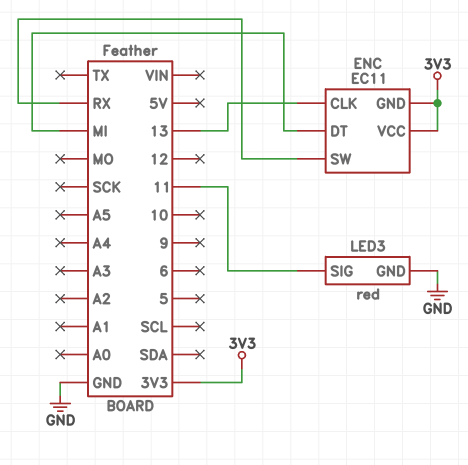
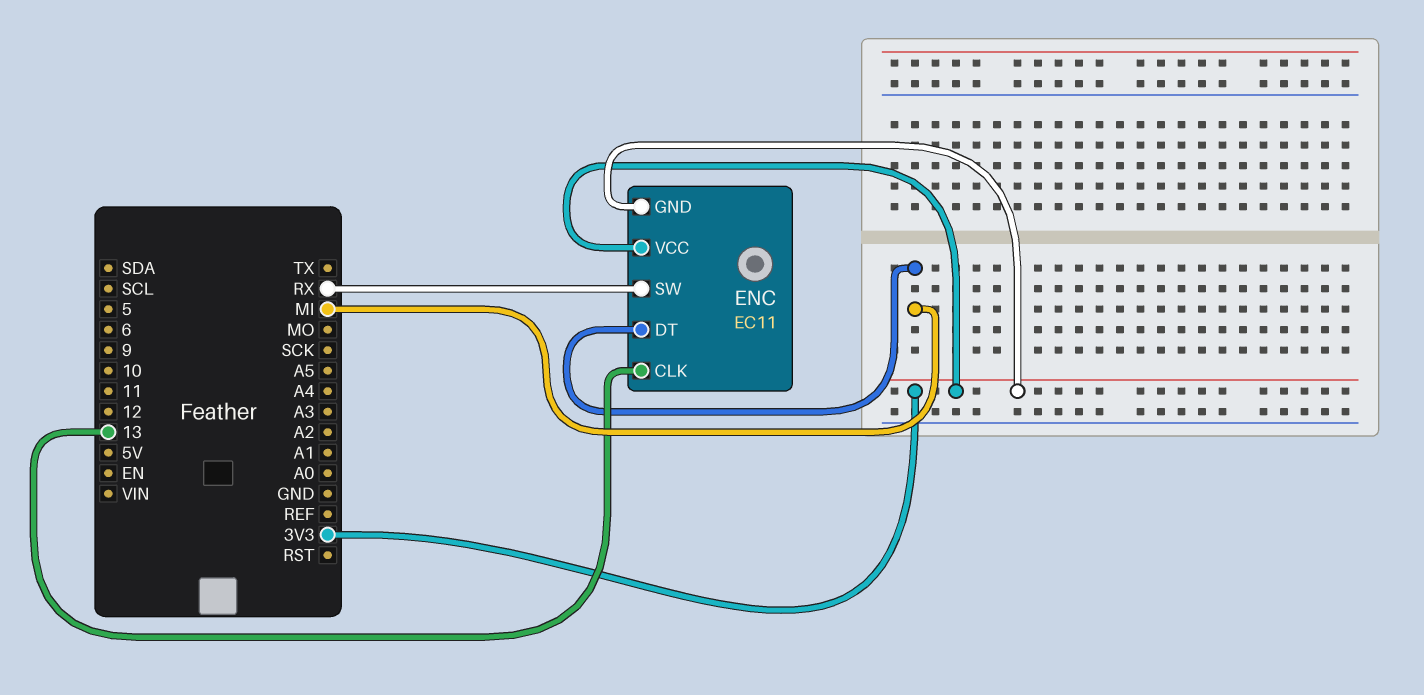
LED3: red -> none
LED3 pin GND: GND -> none
LED3 pin SIG: 11 -> none

